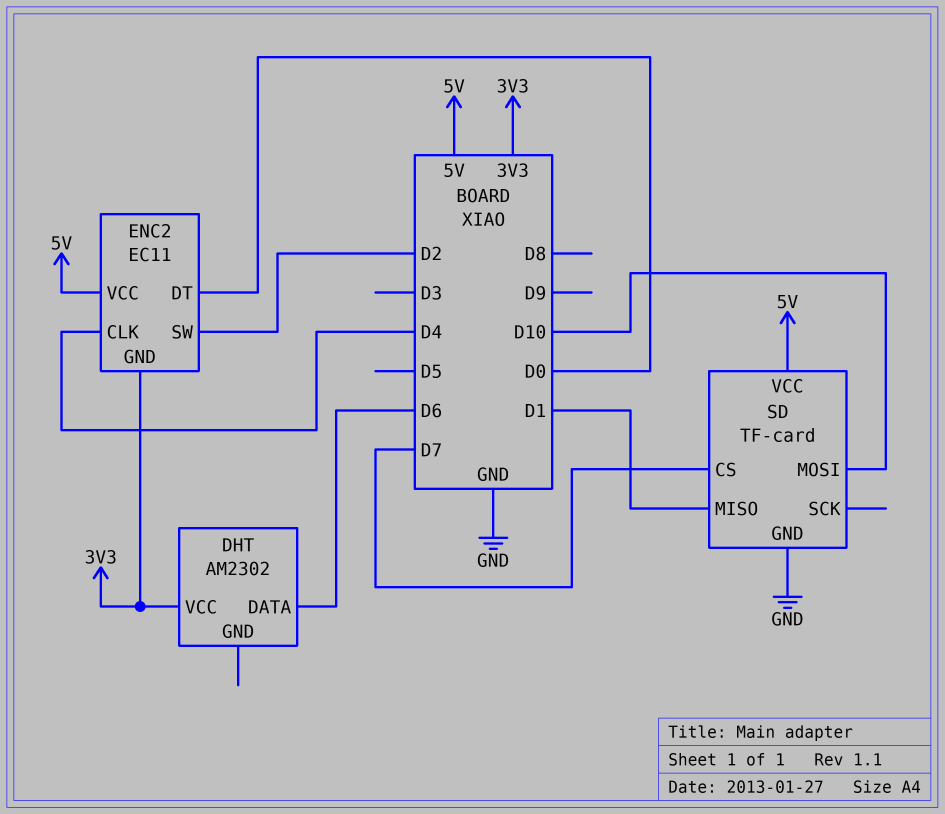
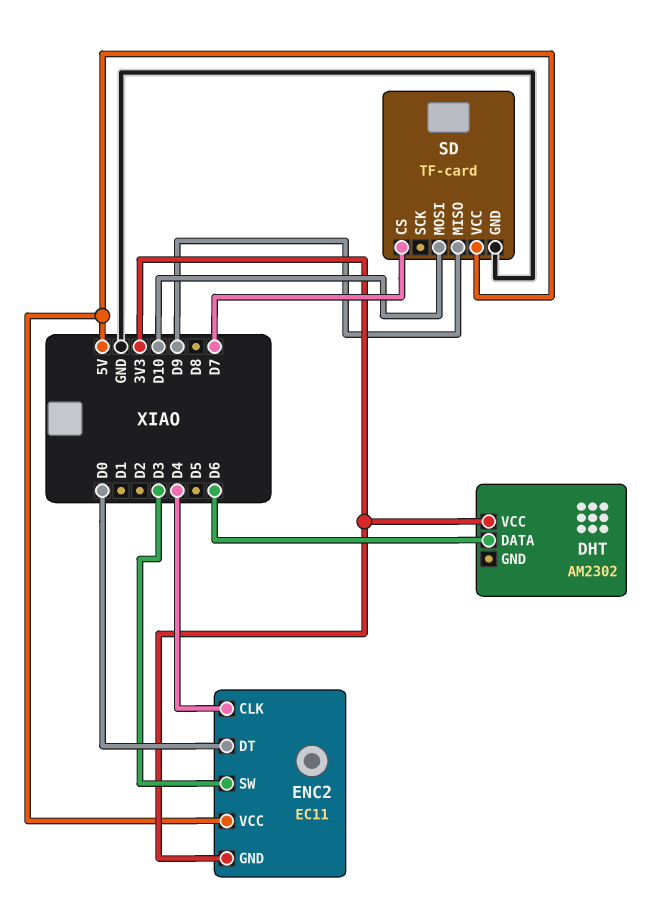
ENC2 pin SW: D2 -> D3
SD pin MISO: D1 -> D9

